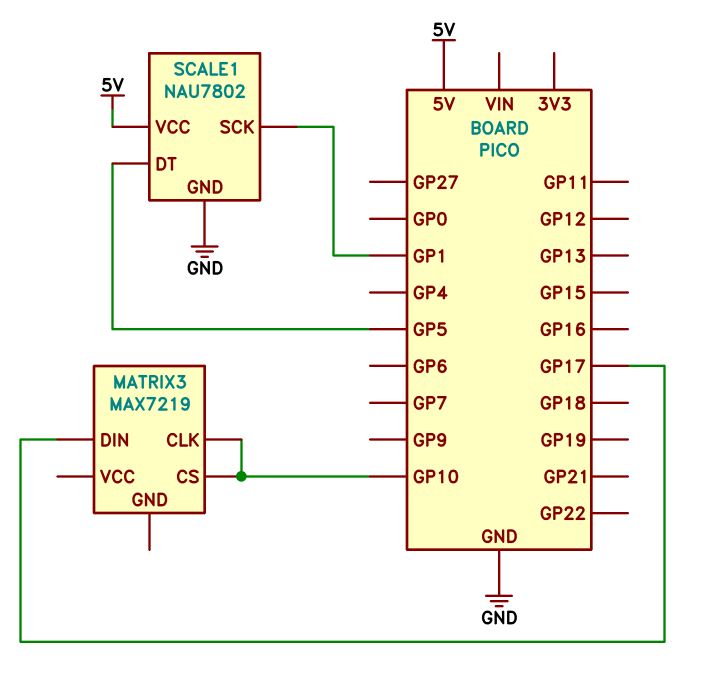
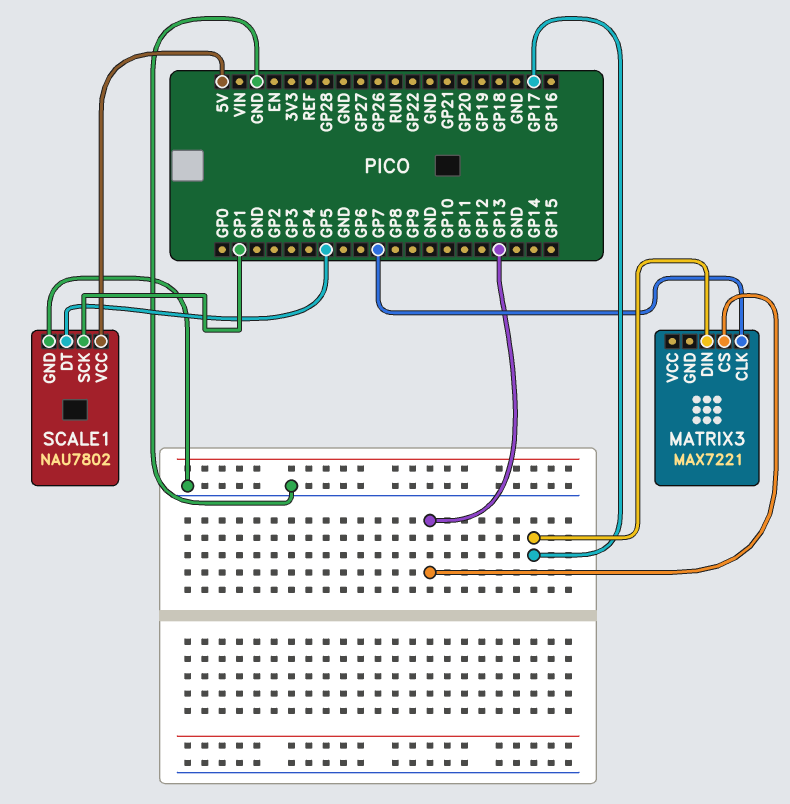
MATRIX3: MAX7219 -> MAX7221
MATRIX3 pin CLK: GP10 -> GP7
MATRIX3 pin CS: GP10 -> GP13

